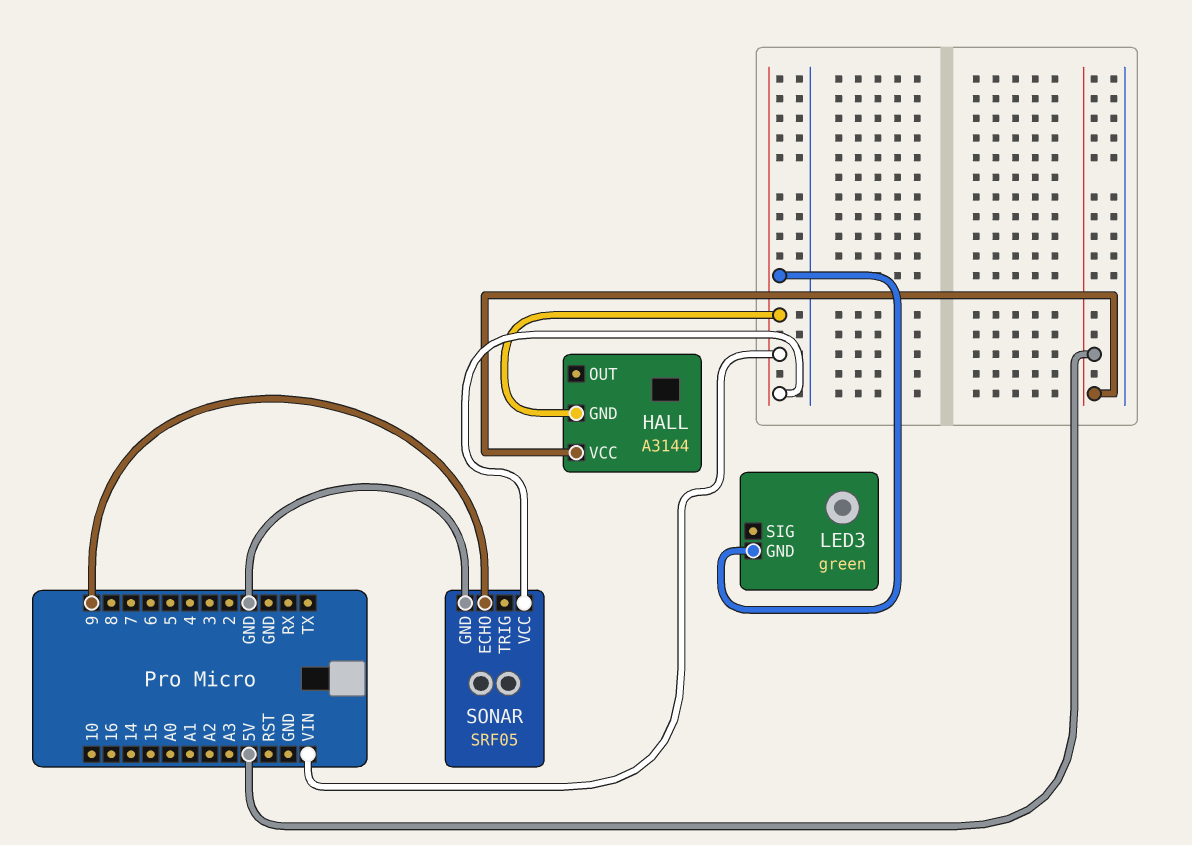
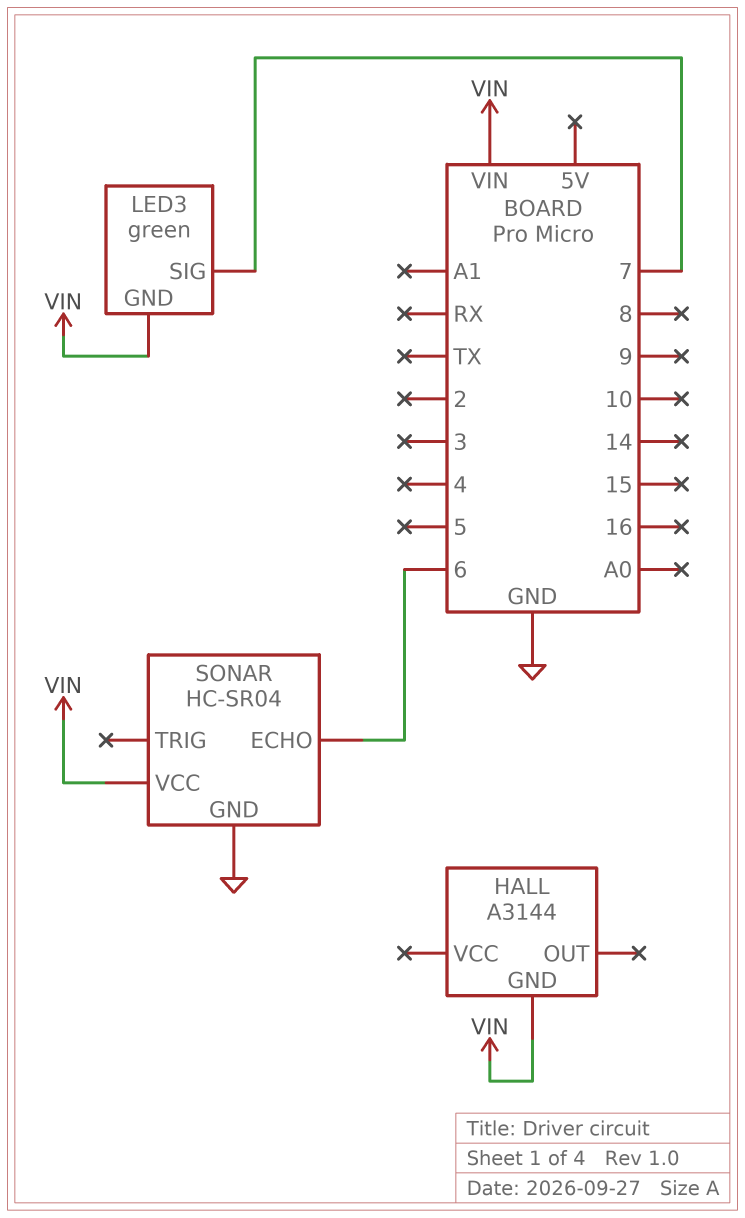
HALL pin VCC: 5V -> none
LED3 pin SIG: none -> 7
SONAR: SRF05 -> HC-SR04
SONAR pin ECHO: 9 -> 6

